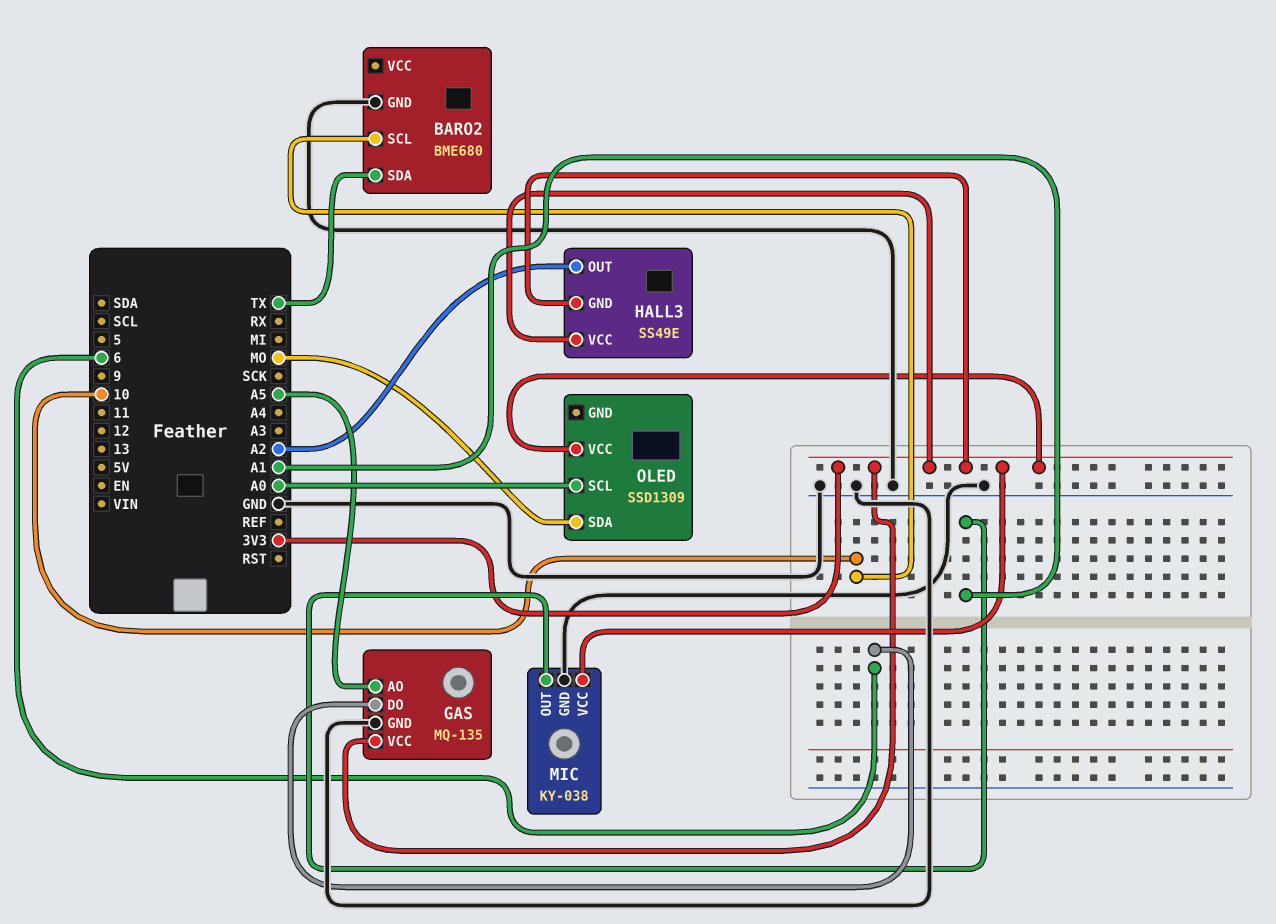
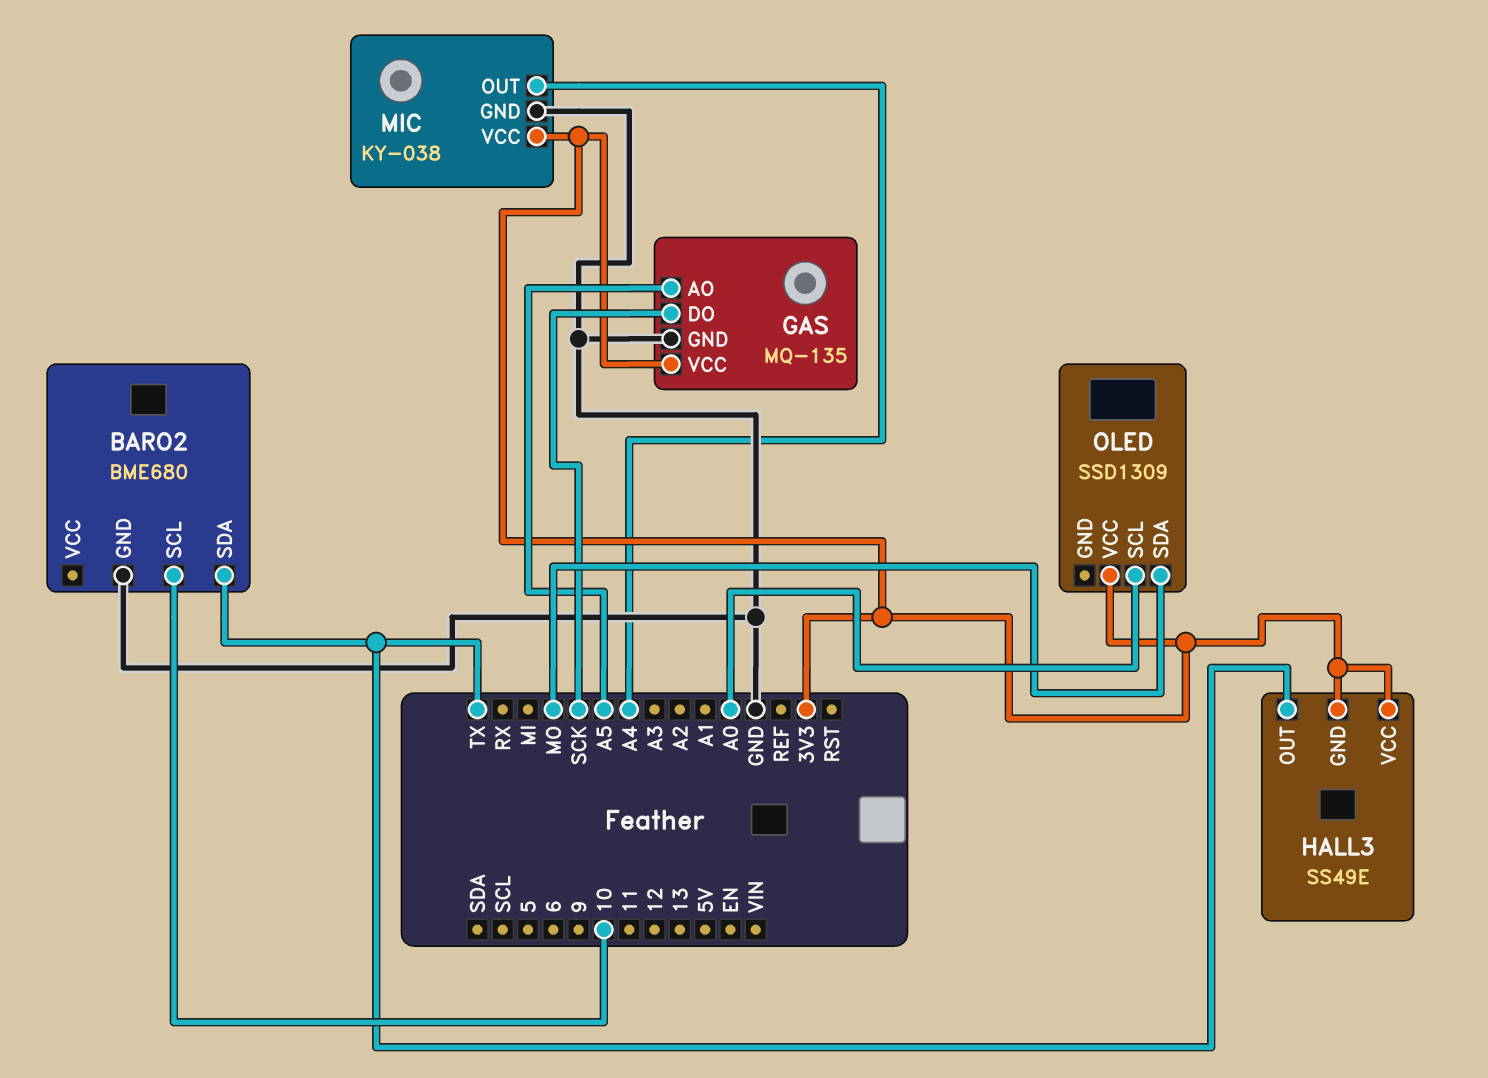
GAS pin DO: 6 -> SCK
HALL3 pin OUT: A2 -> TX
MIC pin OUT: A1 -> A4

